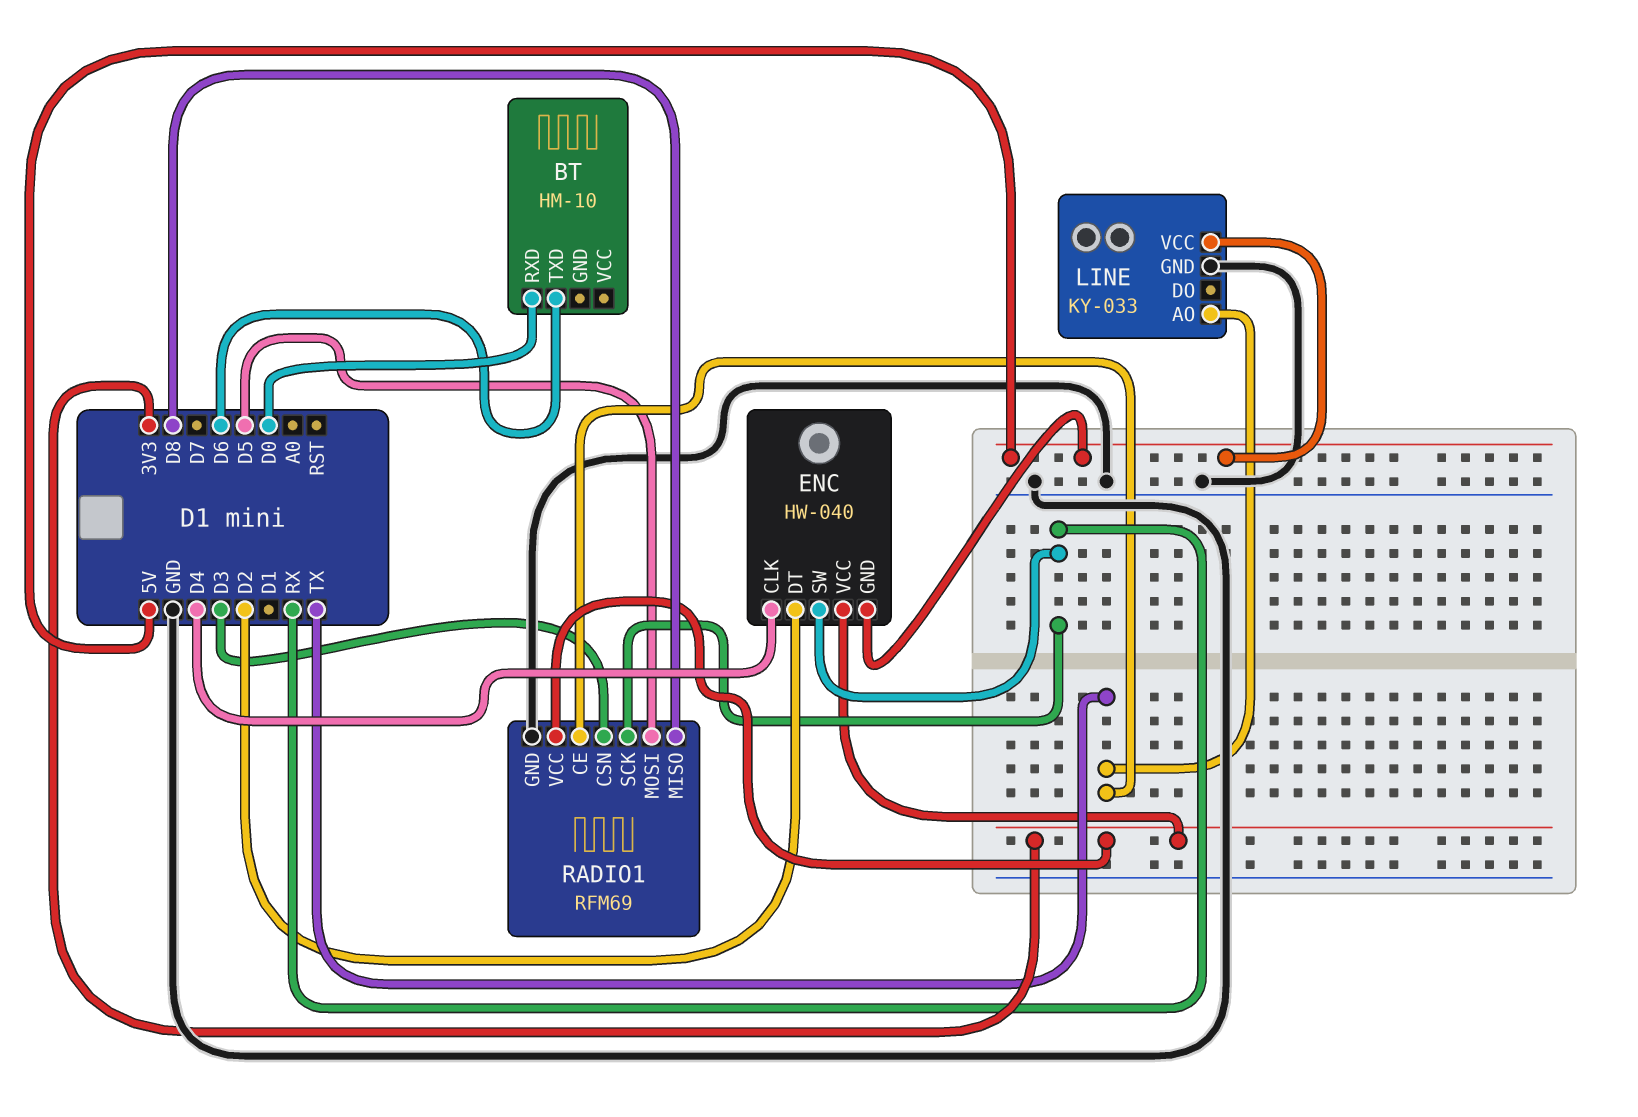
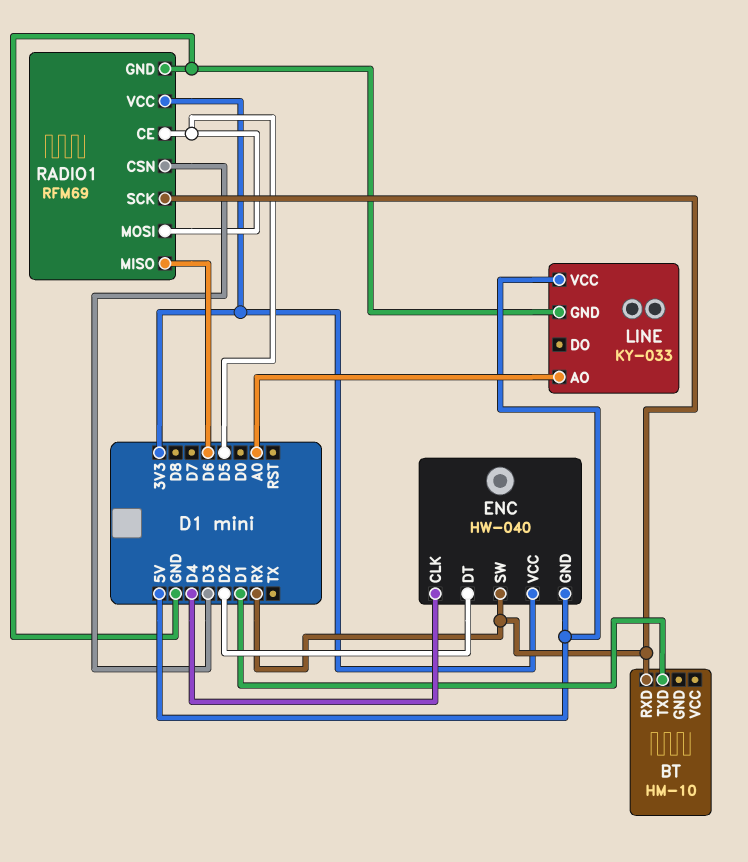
BT pin RXD: D0 -> RX
BT pin TXD: D6 -> D1
LINE pin AO: TX -> A0
RADIO1 pin CE: TX -> D5
RADIO1 pin MISO: D8 -> D6

